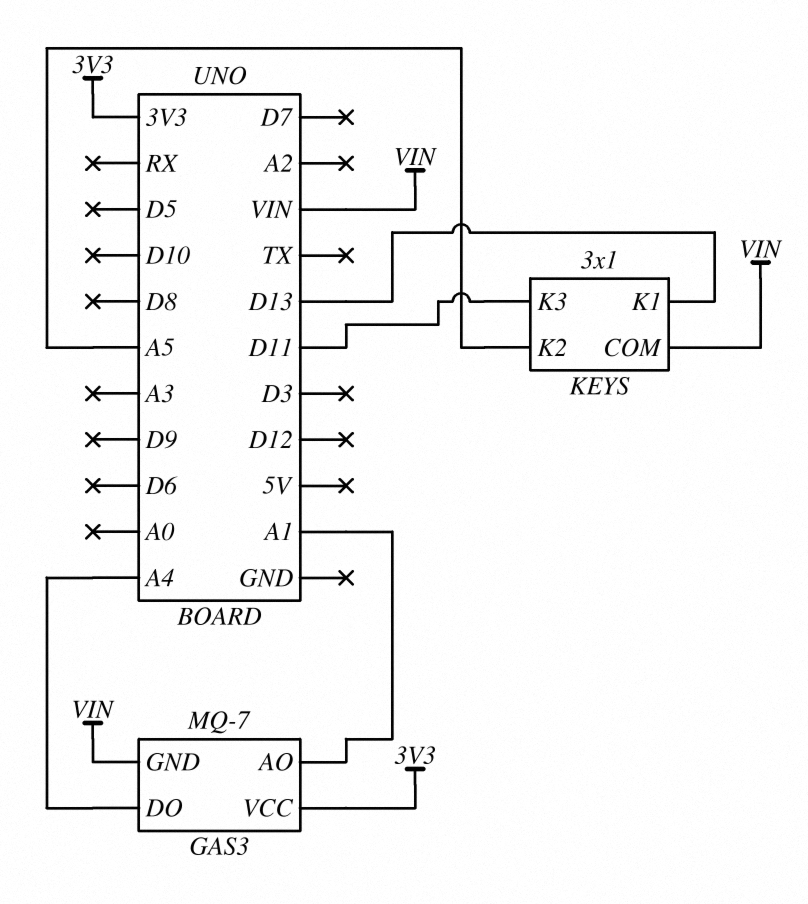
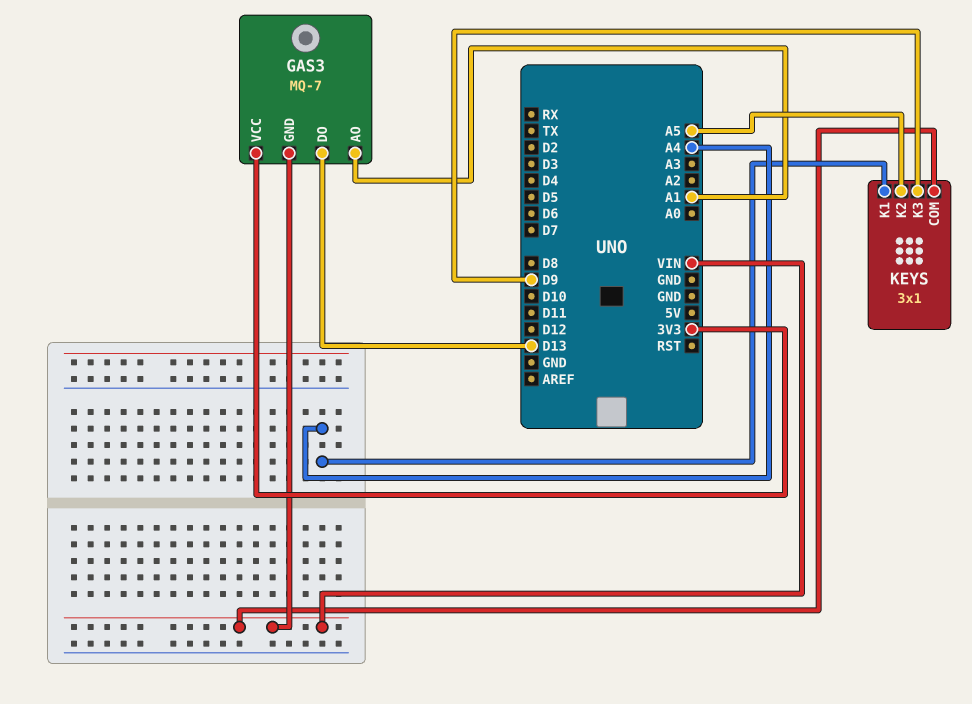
GAS3 pin DO: A4 -> D13
KEYS pin K1: D13 -> A4
KEYS pin K3: D11 -> D9

